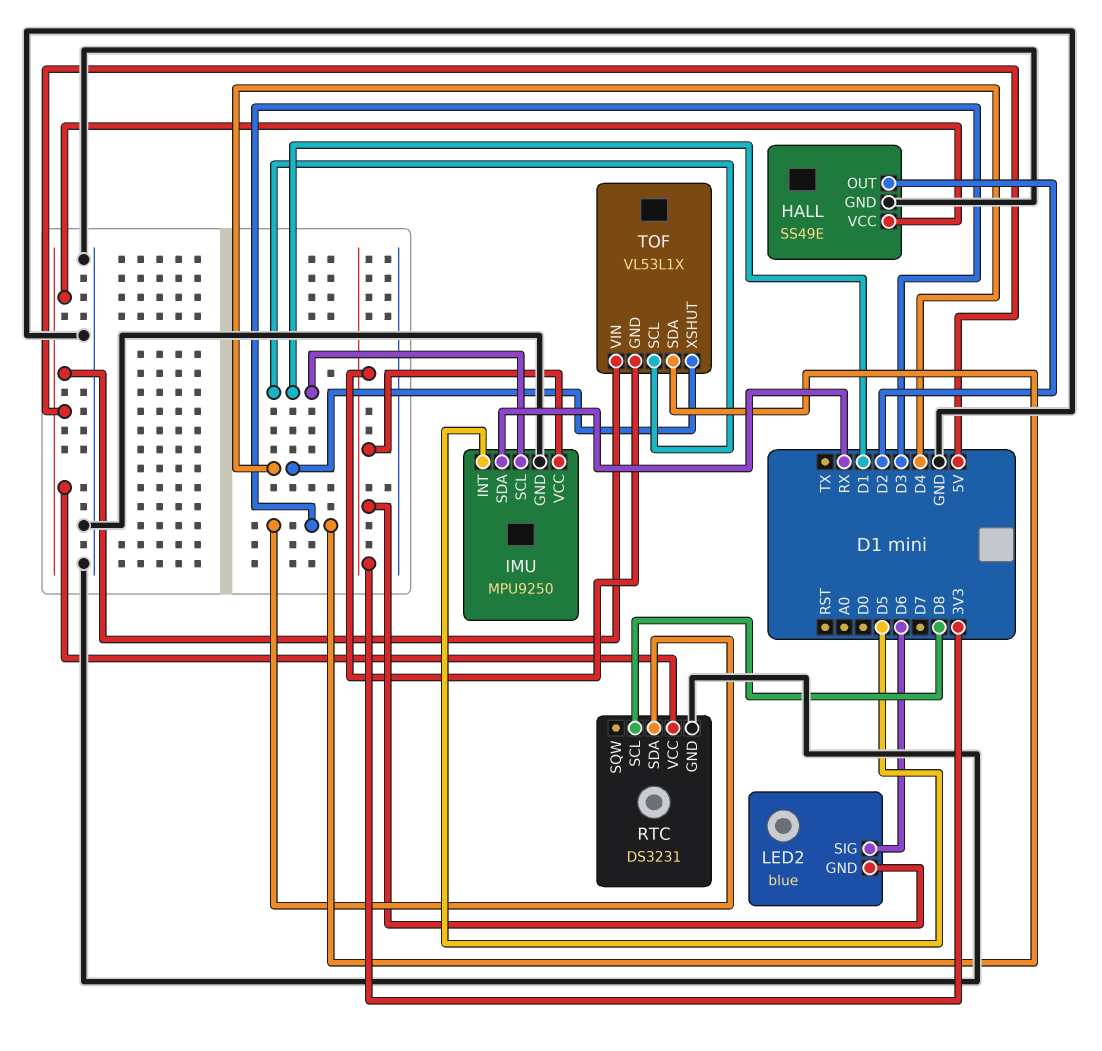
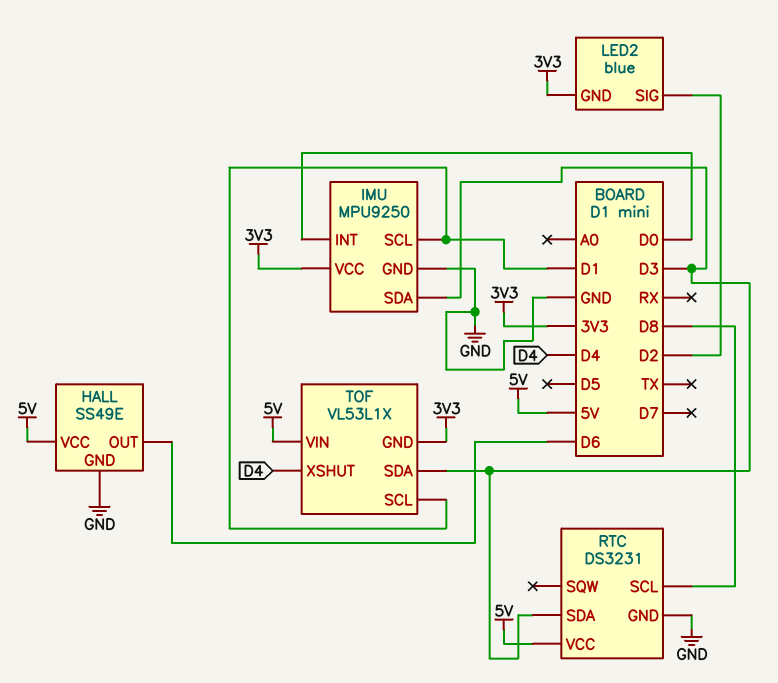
HALL pin OUT: D2 -> D6
IMU pin INT: D5 -> D0
IMU pin SDA: RX -> D3
LED2 pin SIG: D6 -> D2

